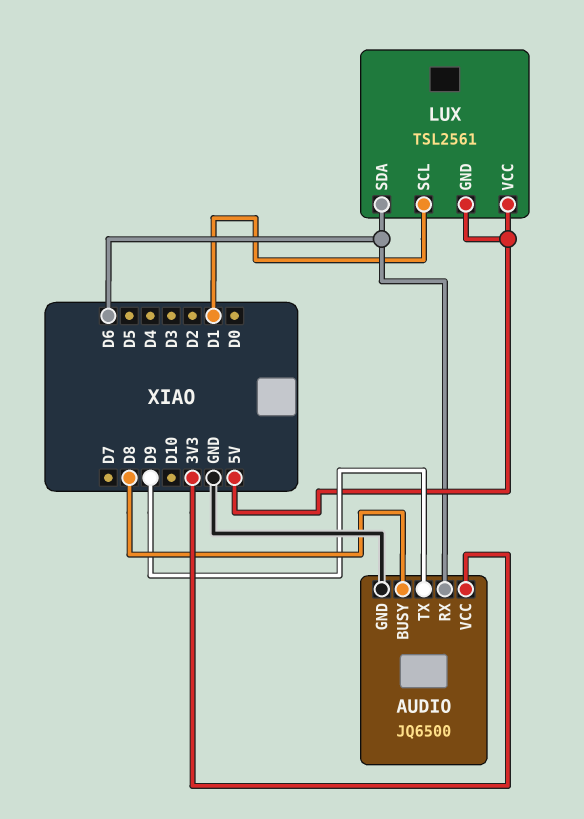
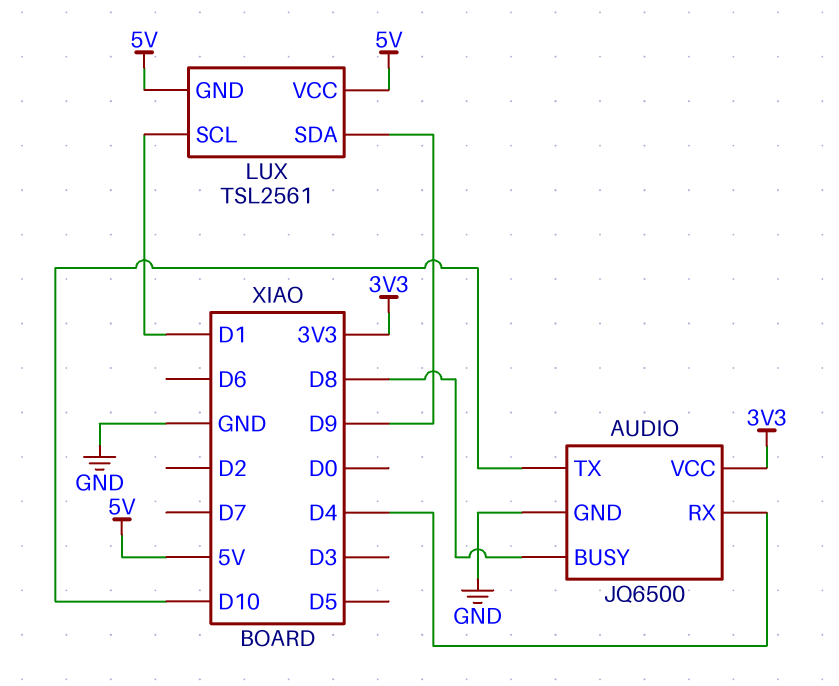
AUDIO pin RX: D6 -> D4
AUDIO pin TX: D9 -> D10
LUX pin SDA: D6 -> D9

